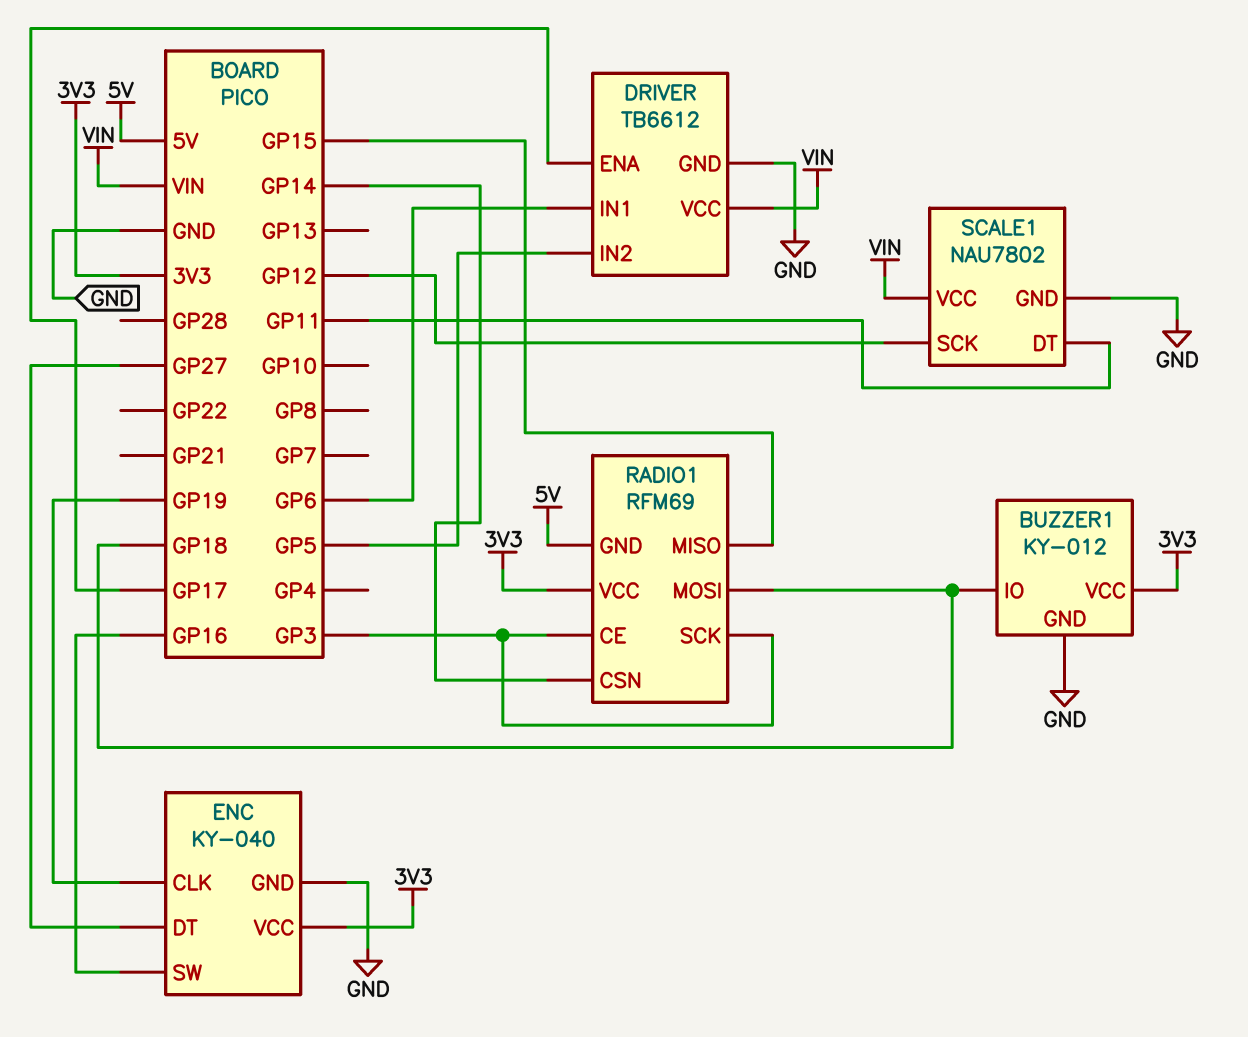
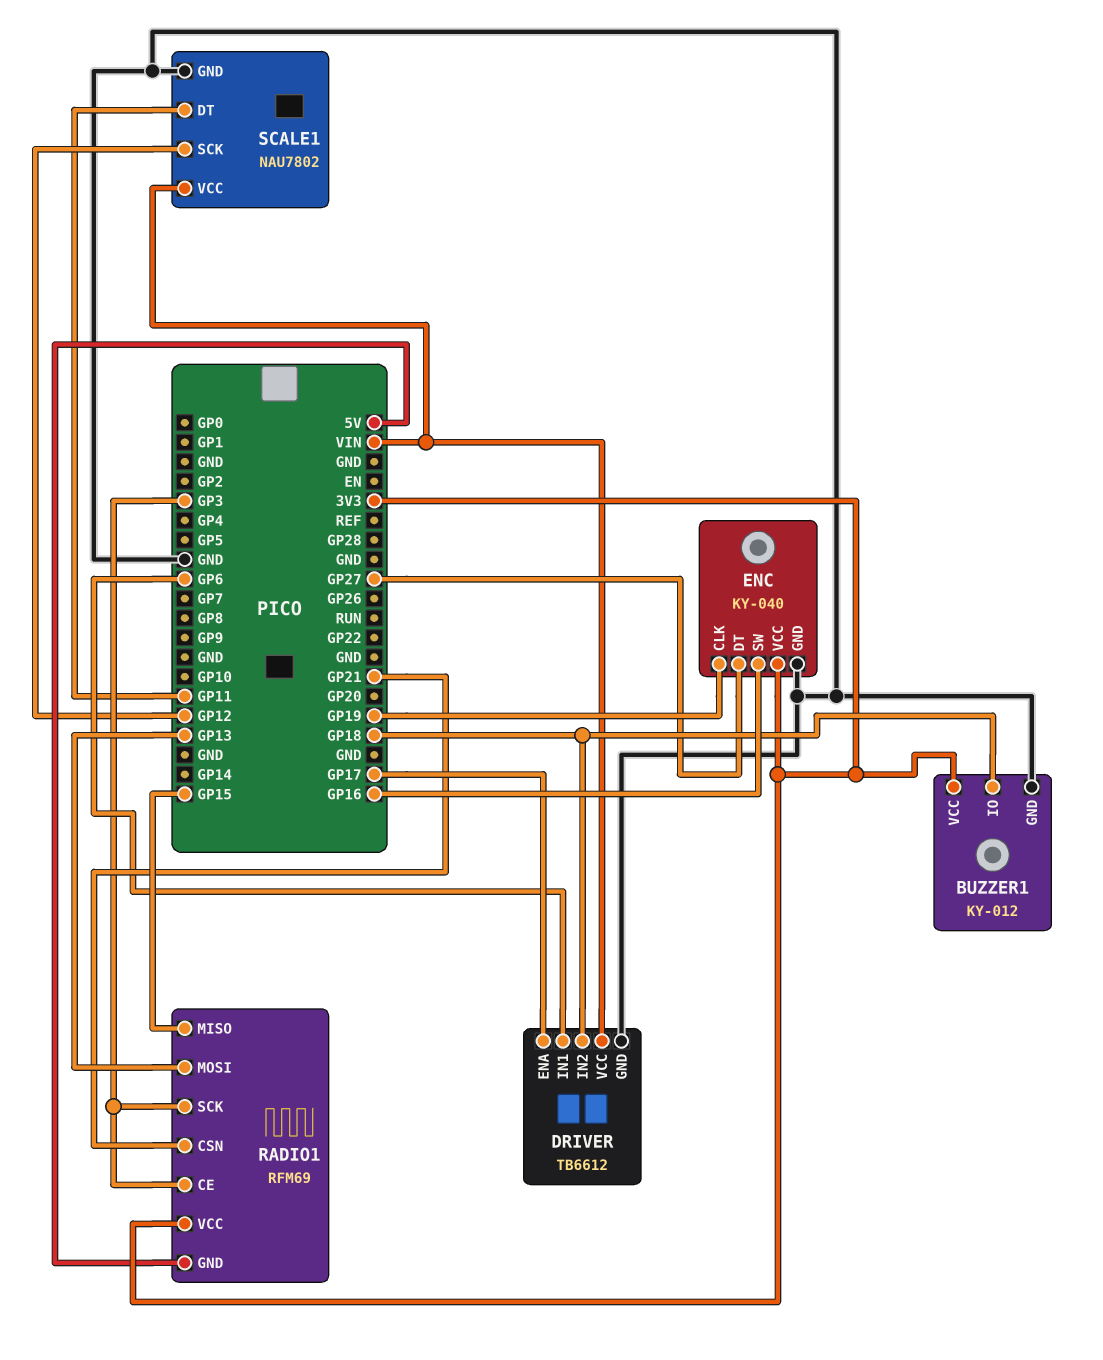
DRIVER pin IN2: GP5 -> GP18
RADIO1 pin CSN: GP14 -> GP21
RADIO1 pin MOSI: GP18 -> GP13

